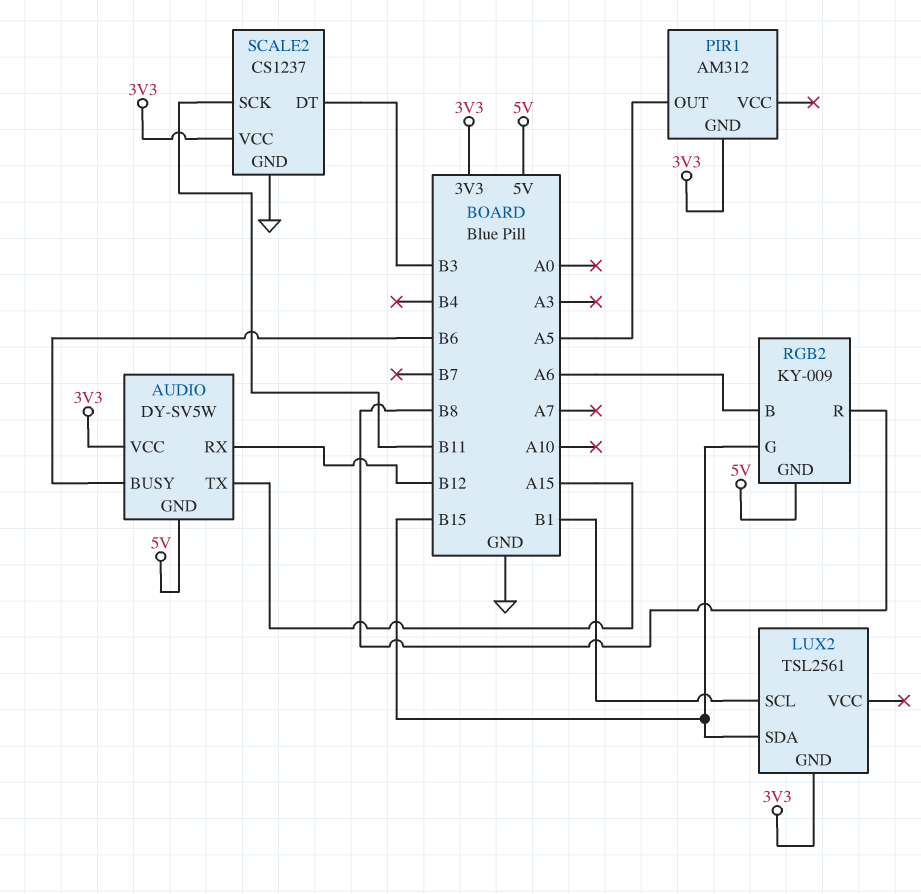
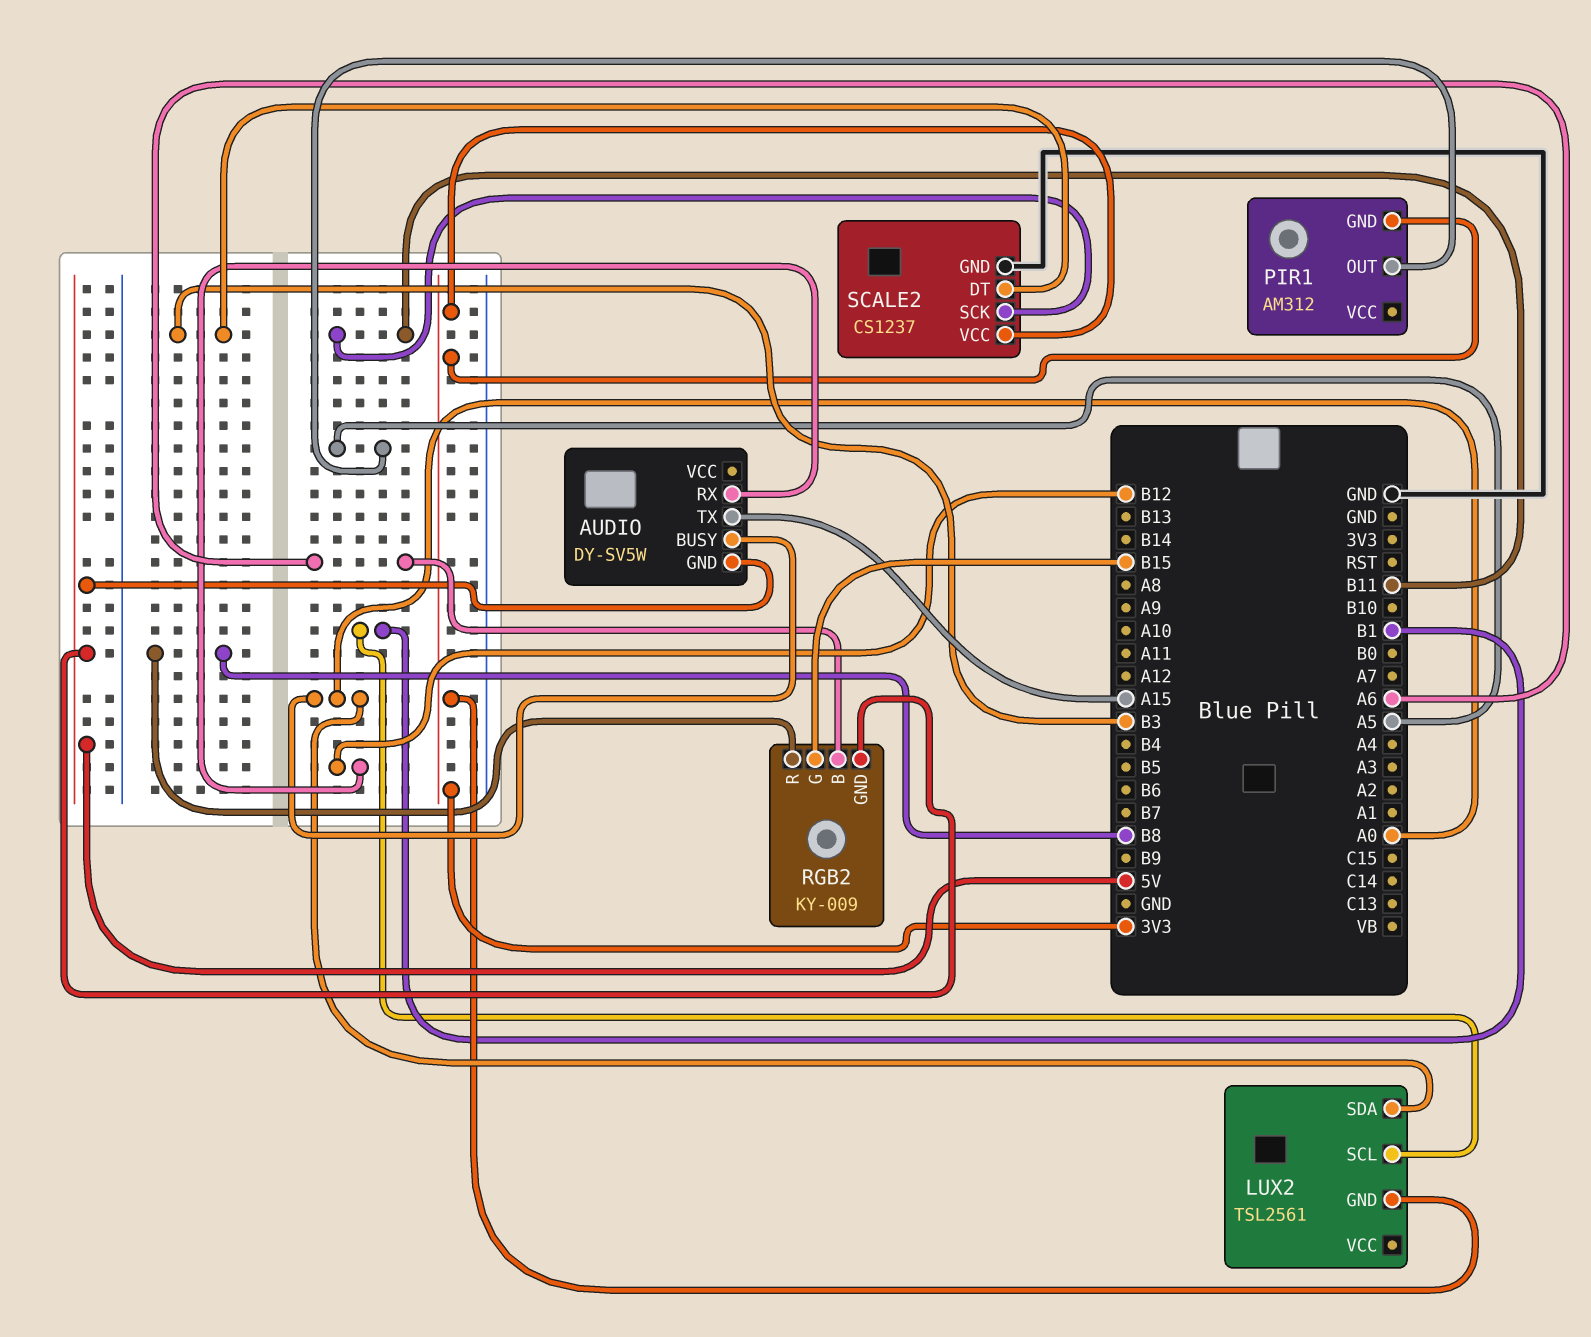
AUDIO pin BUSY: B6 -> A0
AUDIO pin VCC: 3V3 -> none
LUX2 pin SDA: B15 -> A0

